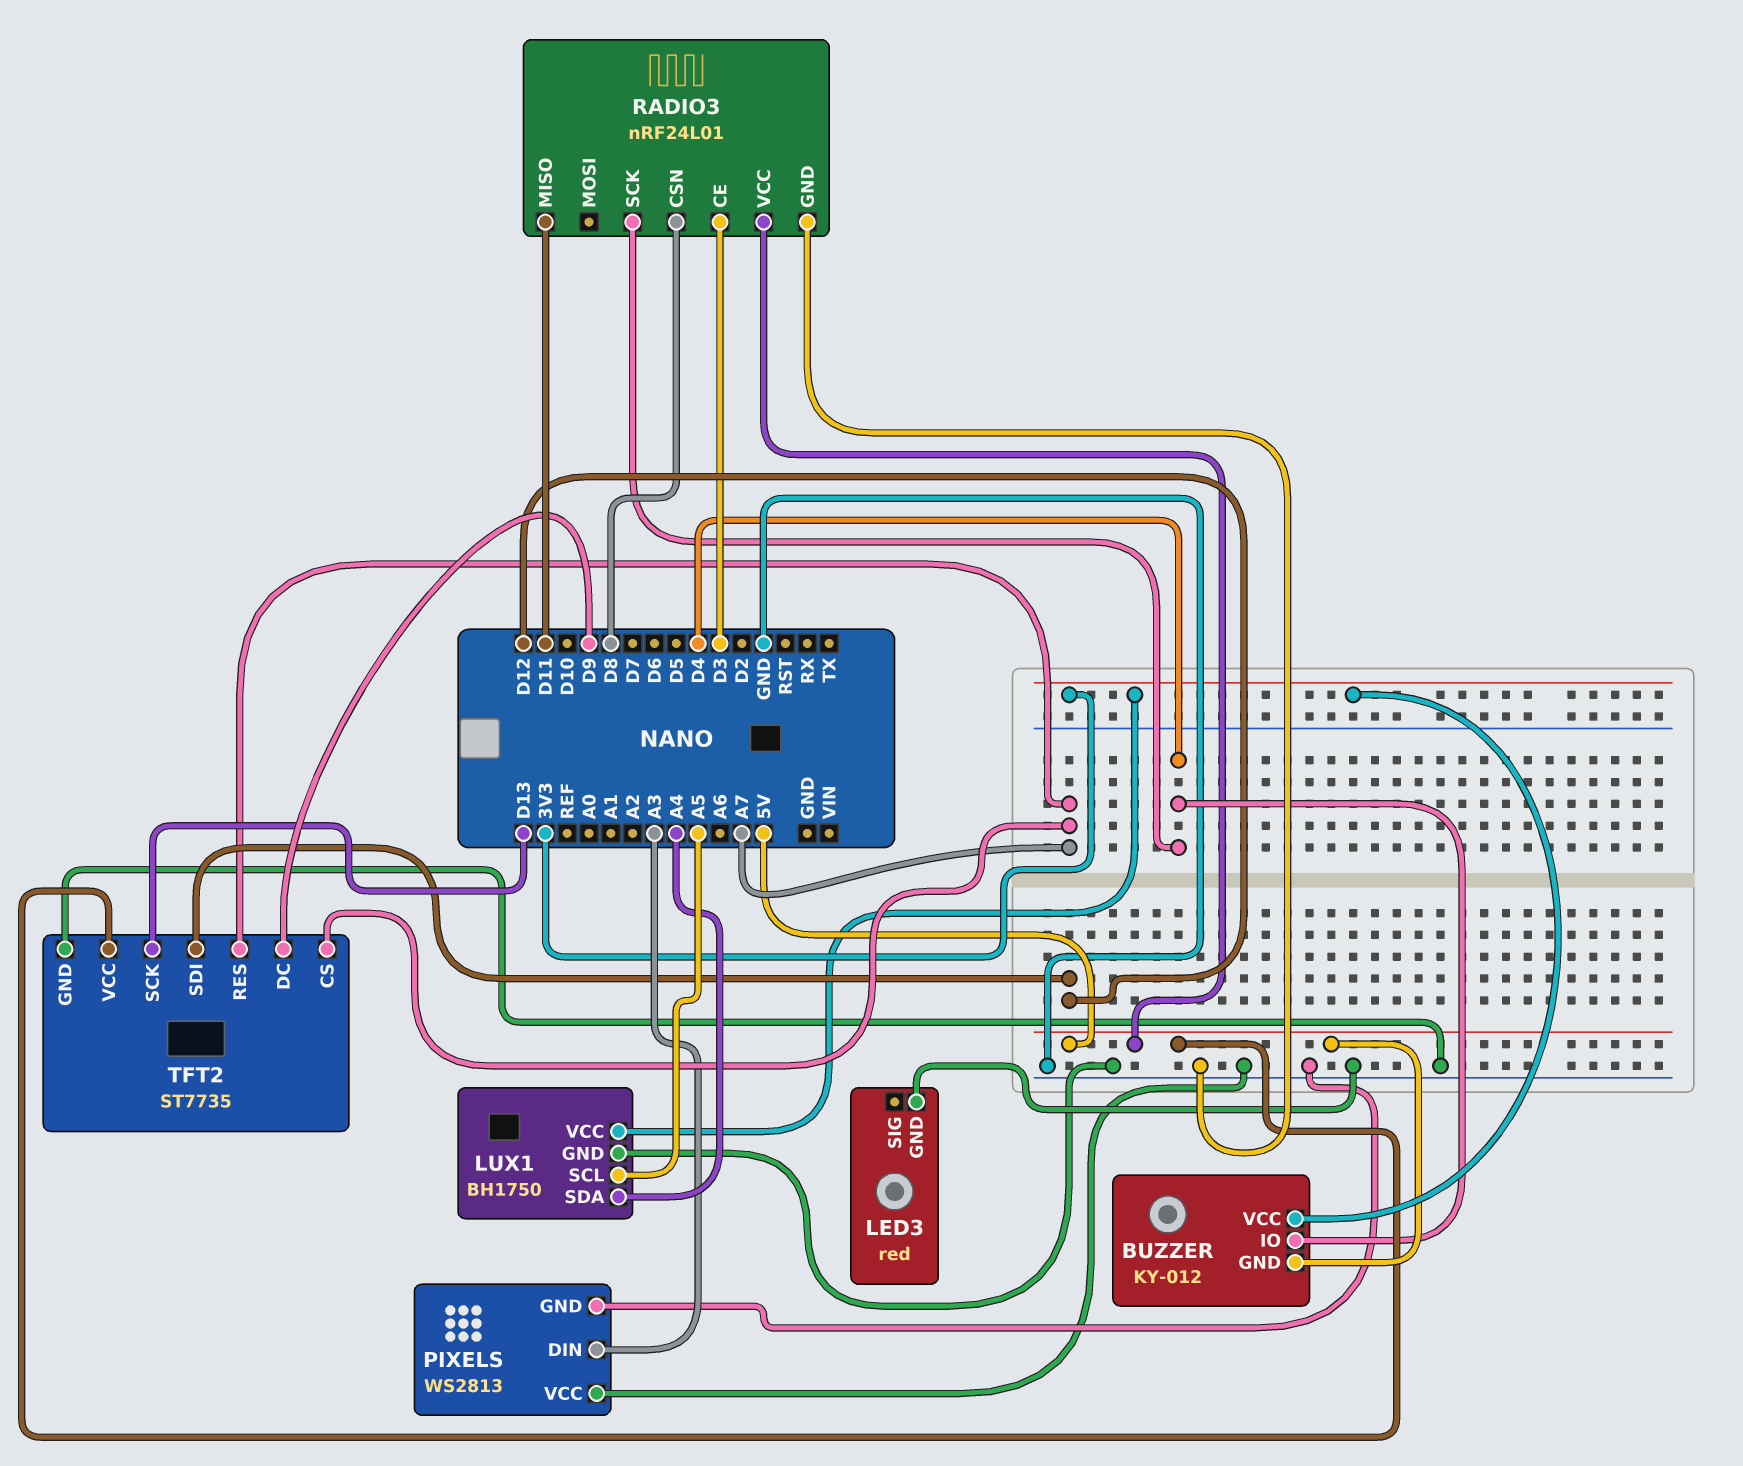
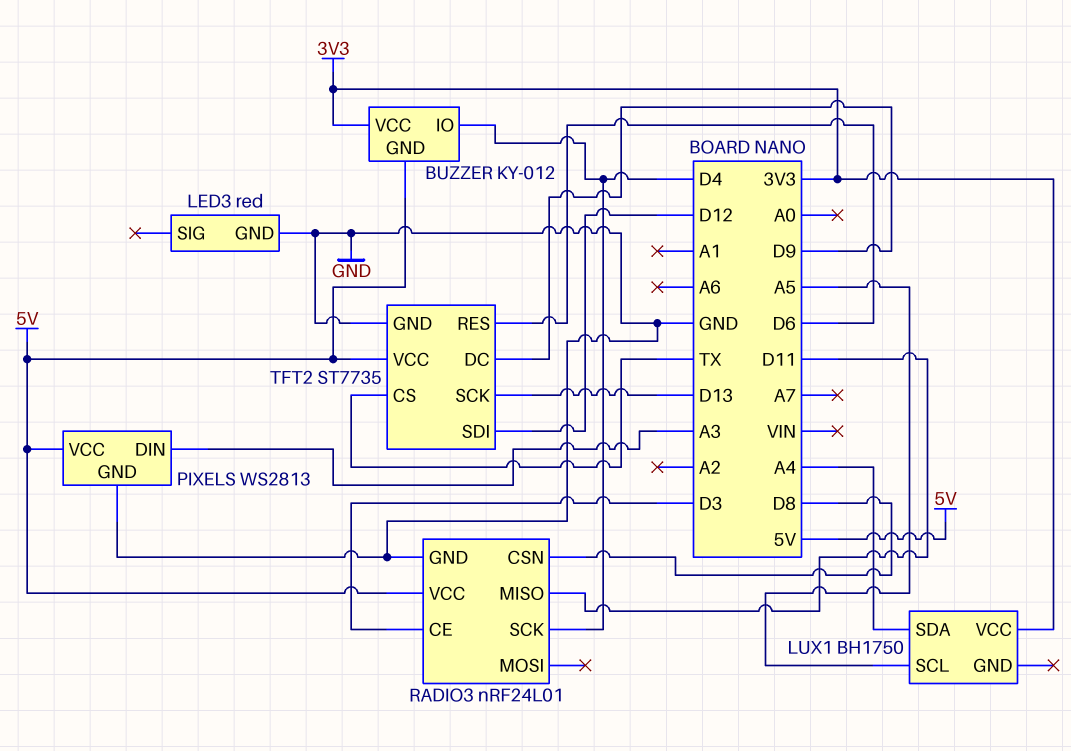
LUX1 pin GND: GND -> none
PIXELS pin VCC: GND -> 5V
TFT2 pin CS: A7 -> TX
TFT2 pin RES: A7 -> D6

